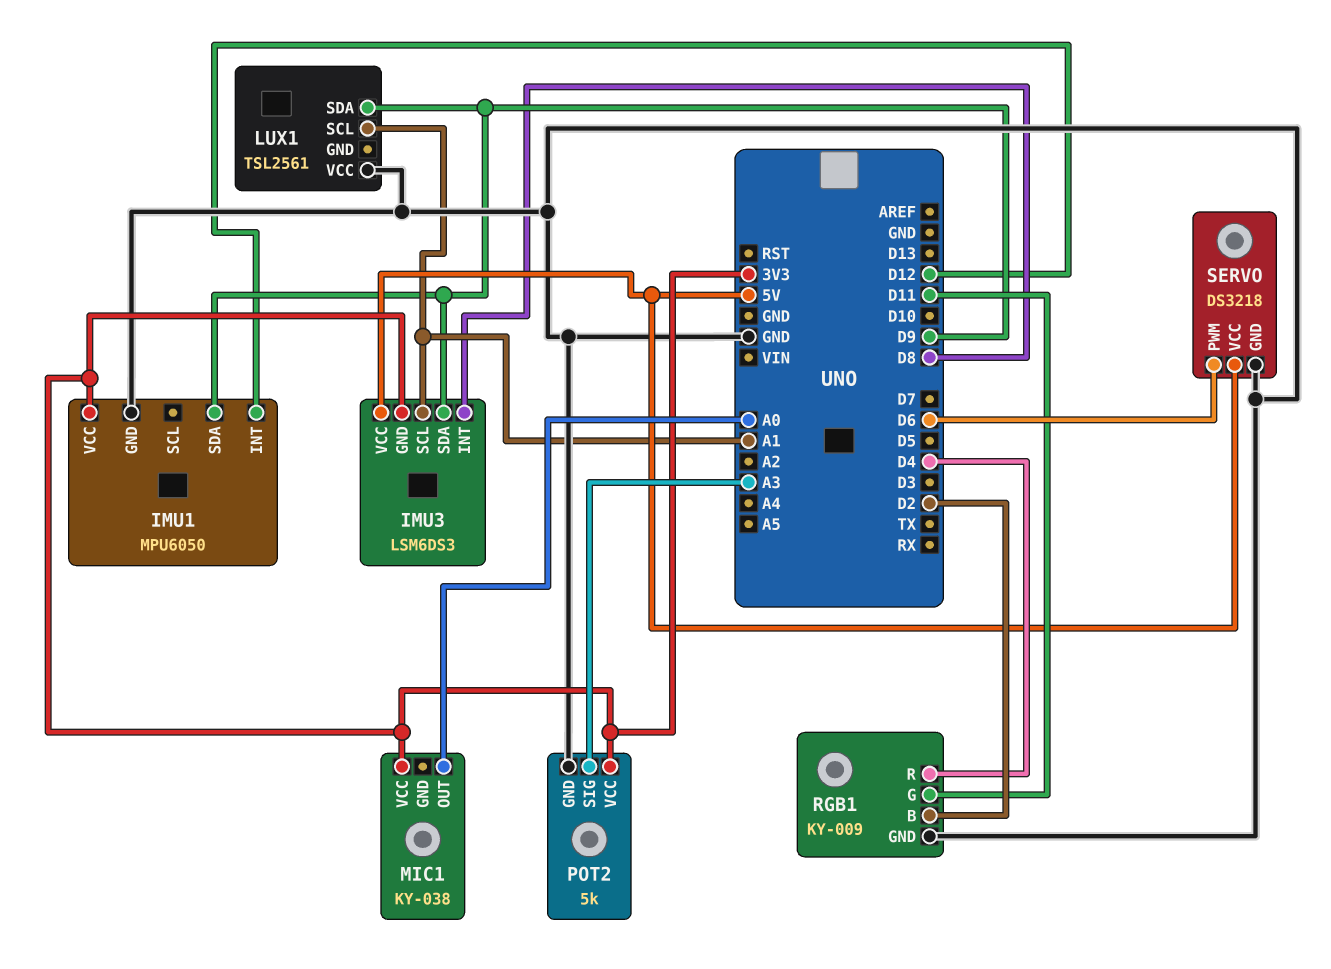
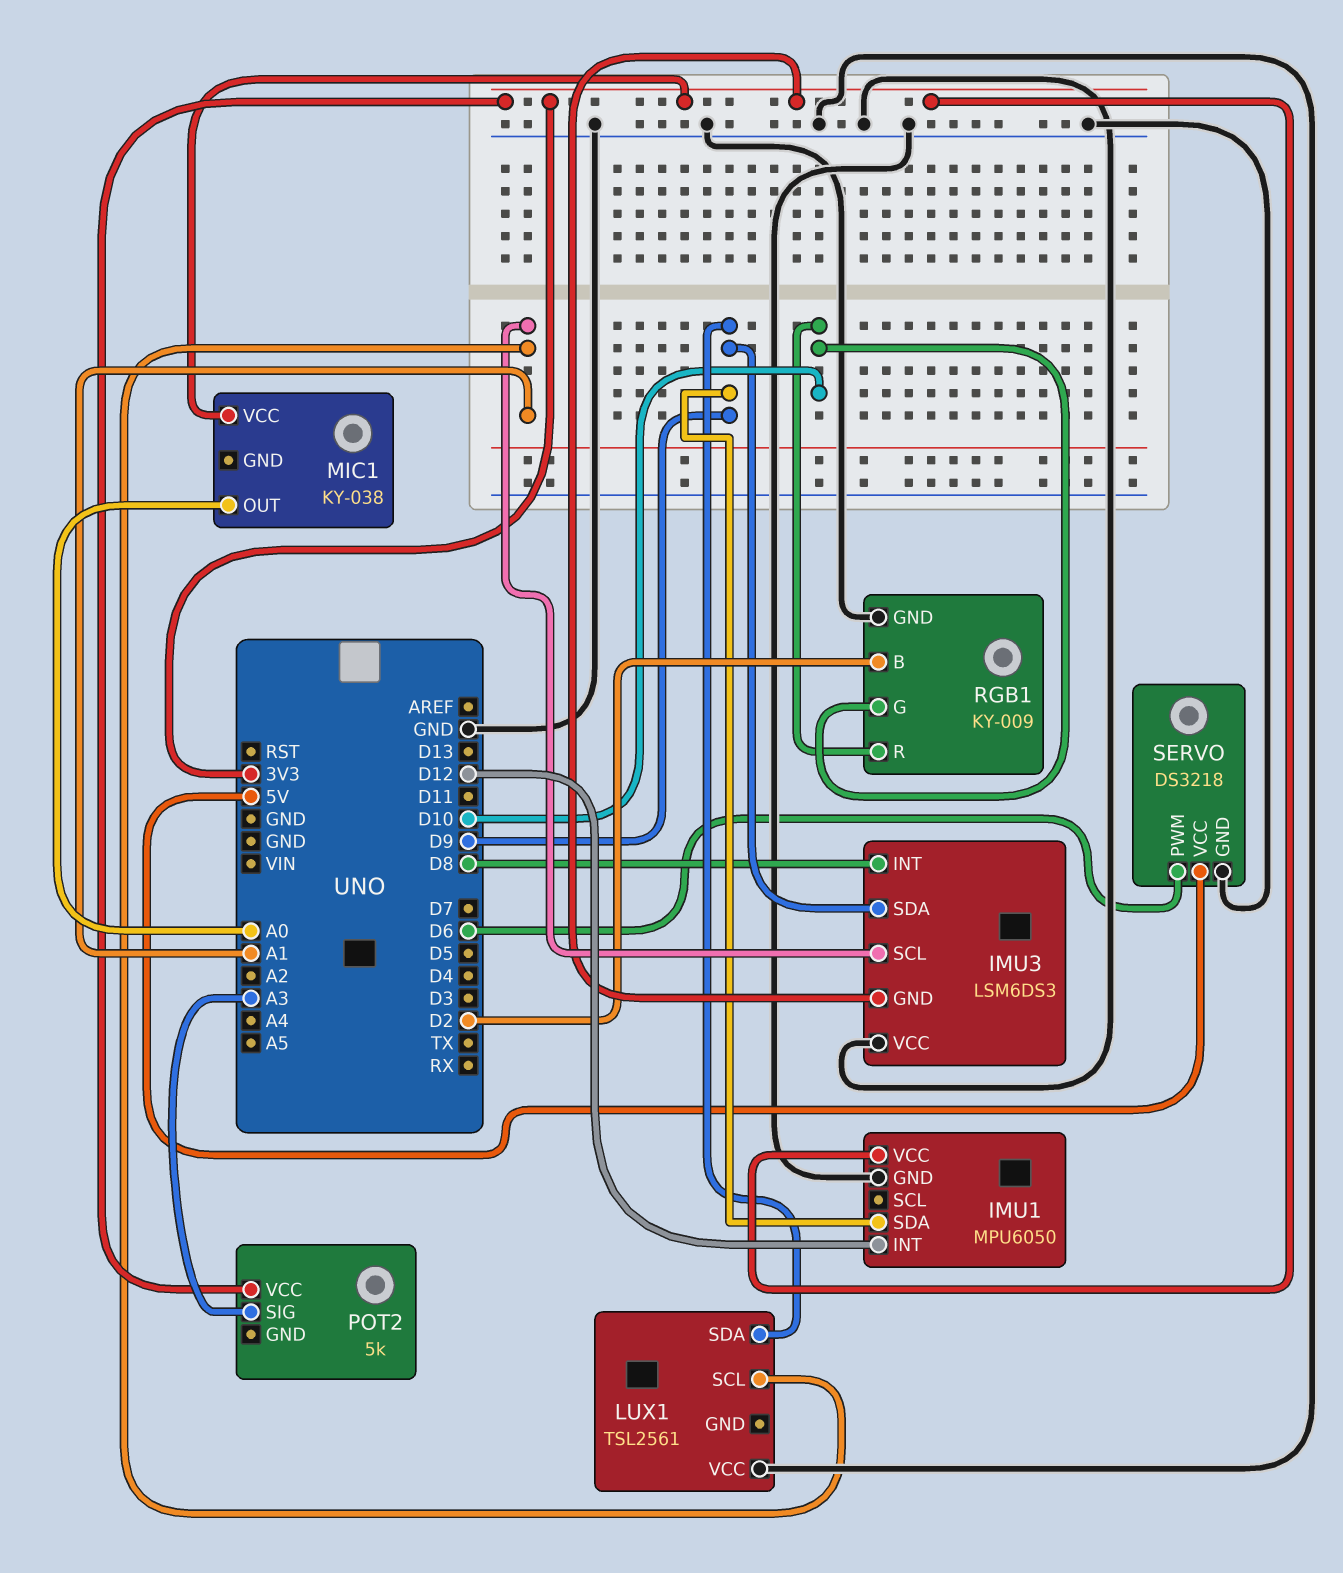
IMU3 pin VCC: 5V -> GND
POT2 pin GND: GND -> none
RGB1 pin G: D11 -> D10
RGB1 pin R: D4 -> D10

